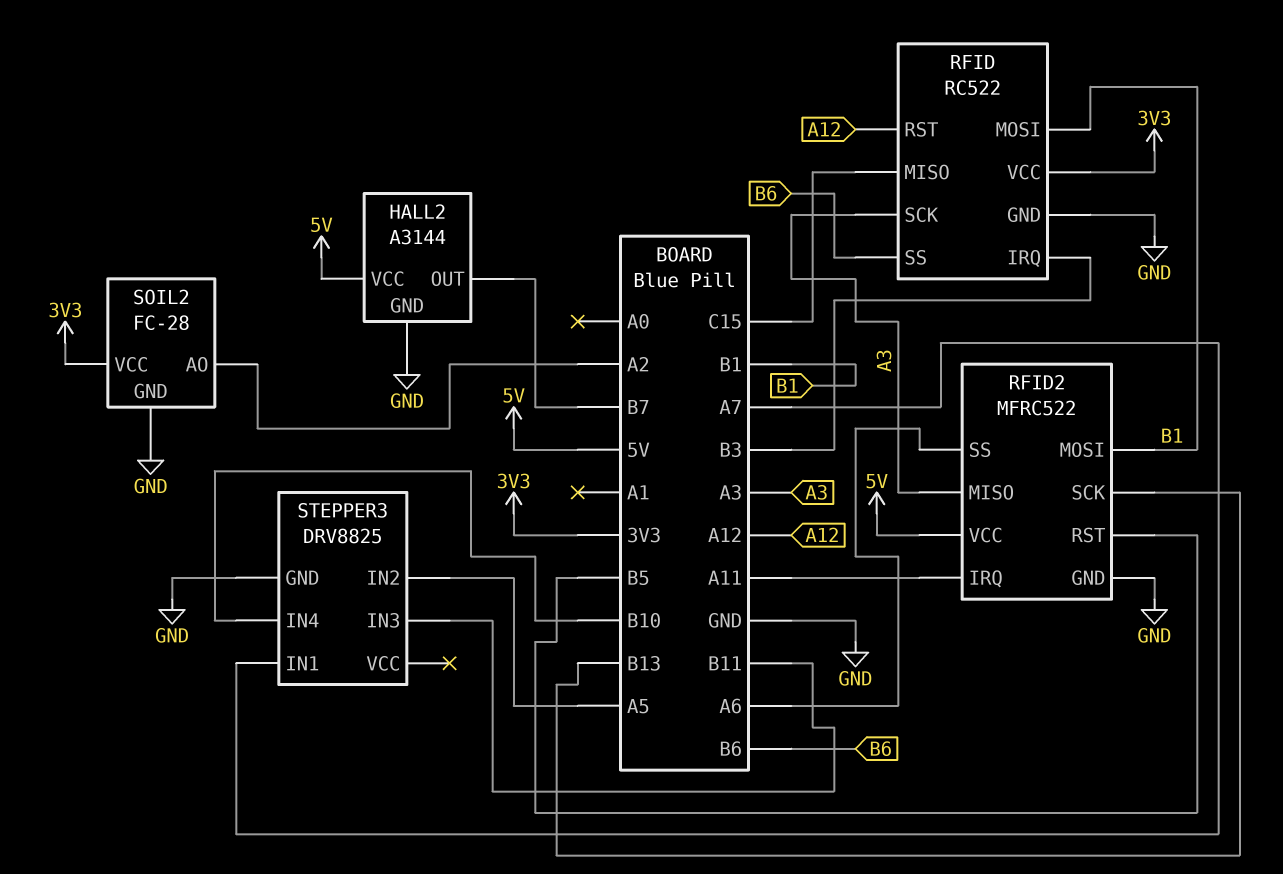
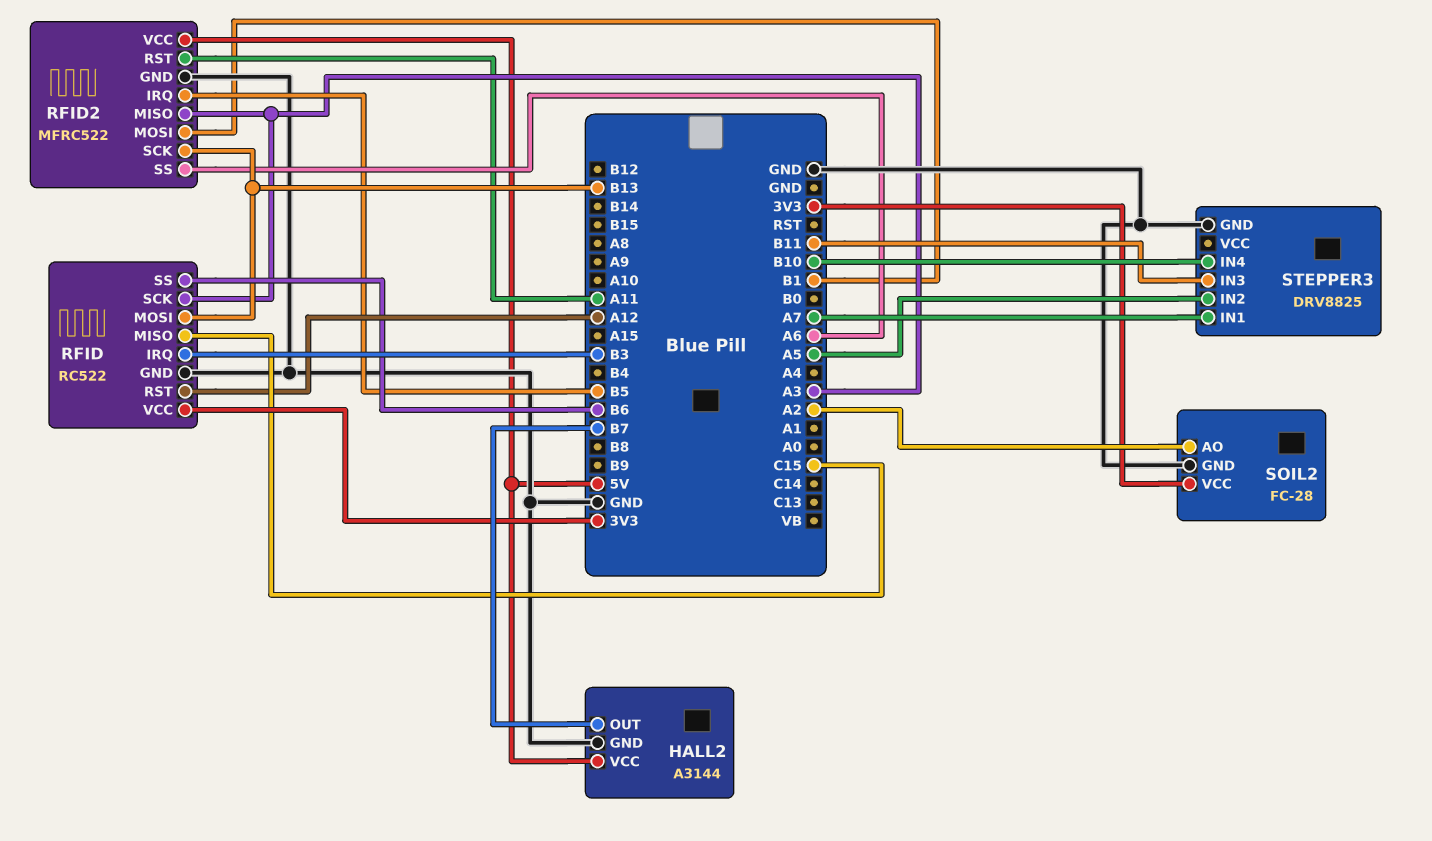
RFID pin MOSI: B1 -> B13
RFID2 pin IRQ: A11 -> B5
RFID2 pin RST: B5 -> A11

